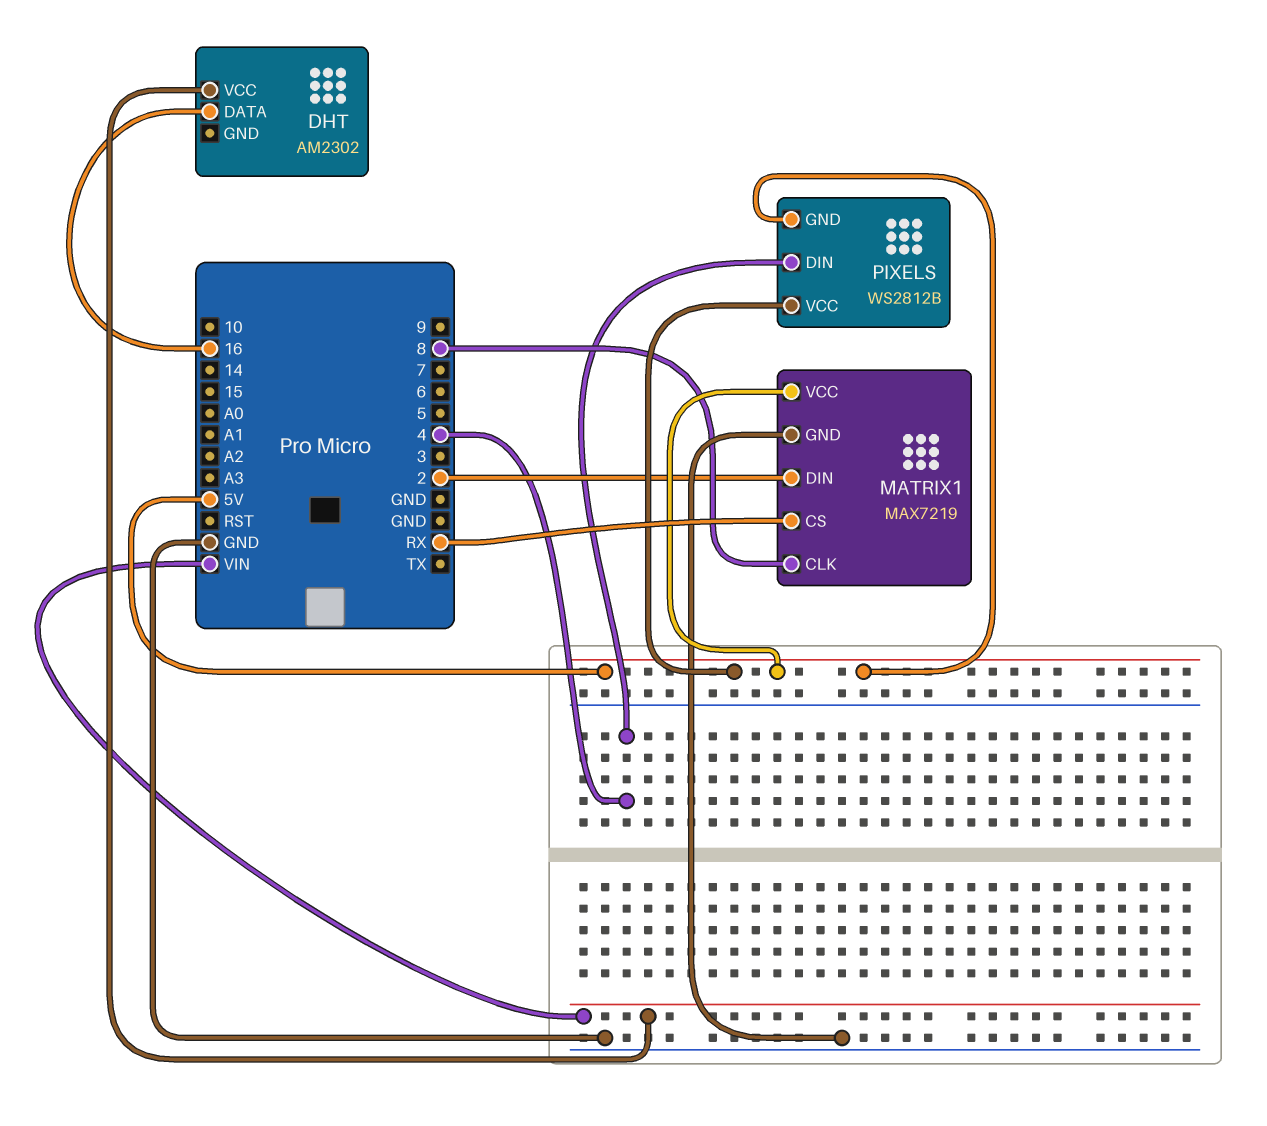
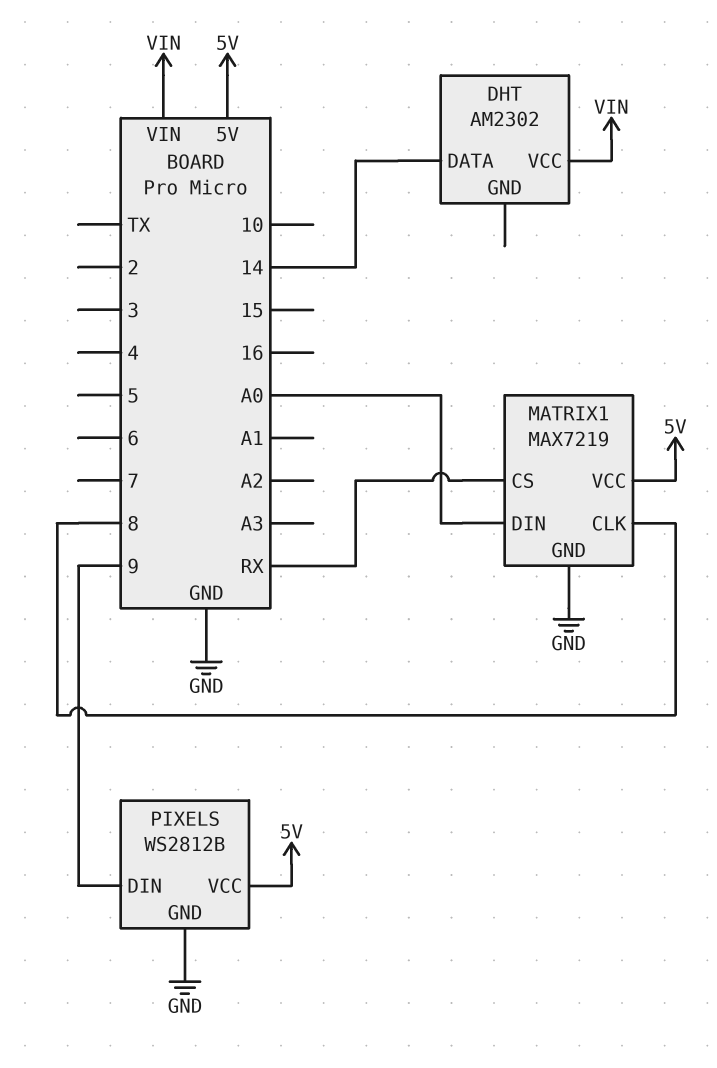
DHT pin DATA: 16 -> 14
MATRIX1 pin DIN: 2 -> A0
PIXELS pin DIN: 4 -> 9
PIXELS pin GND: 5V -> GND

